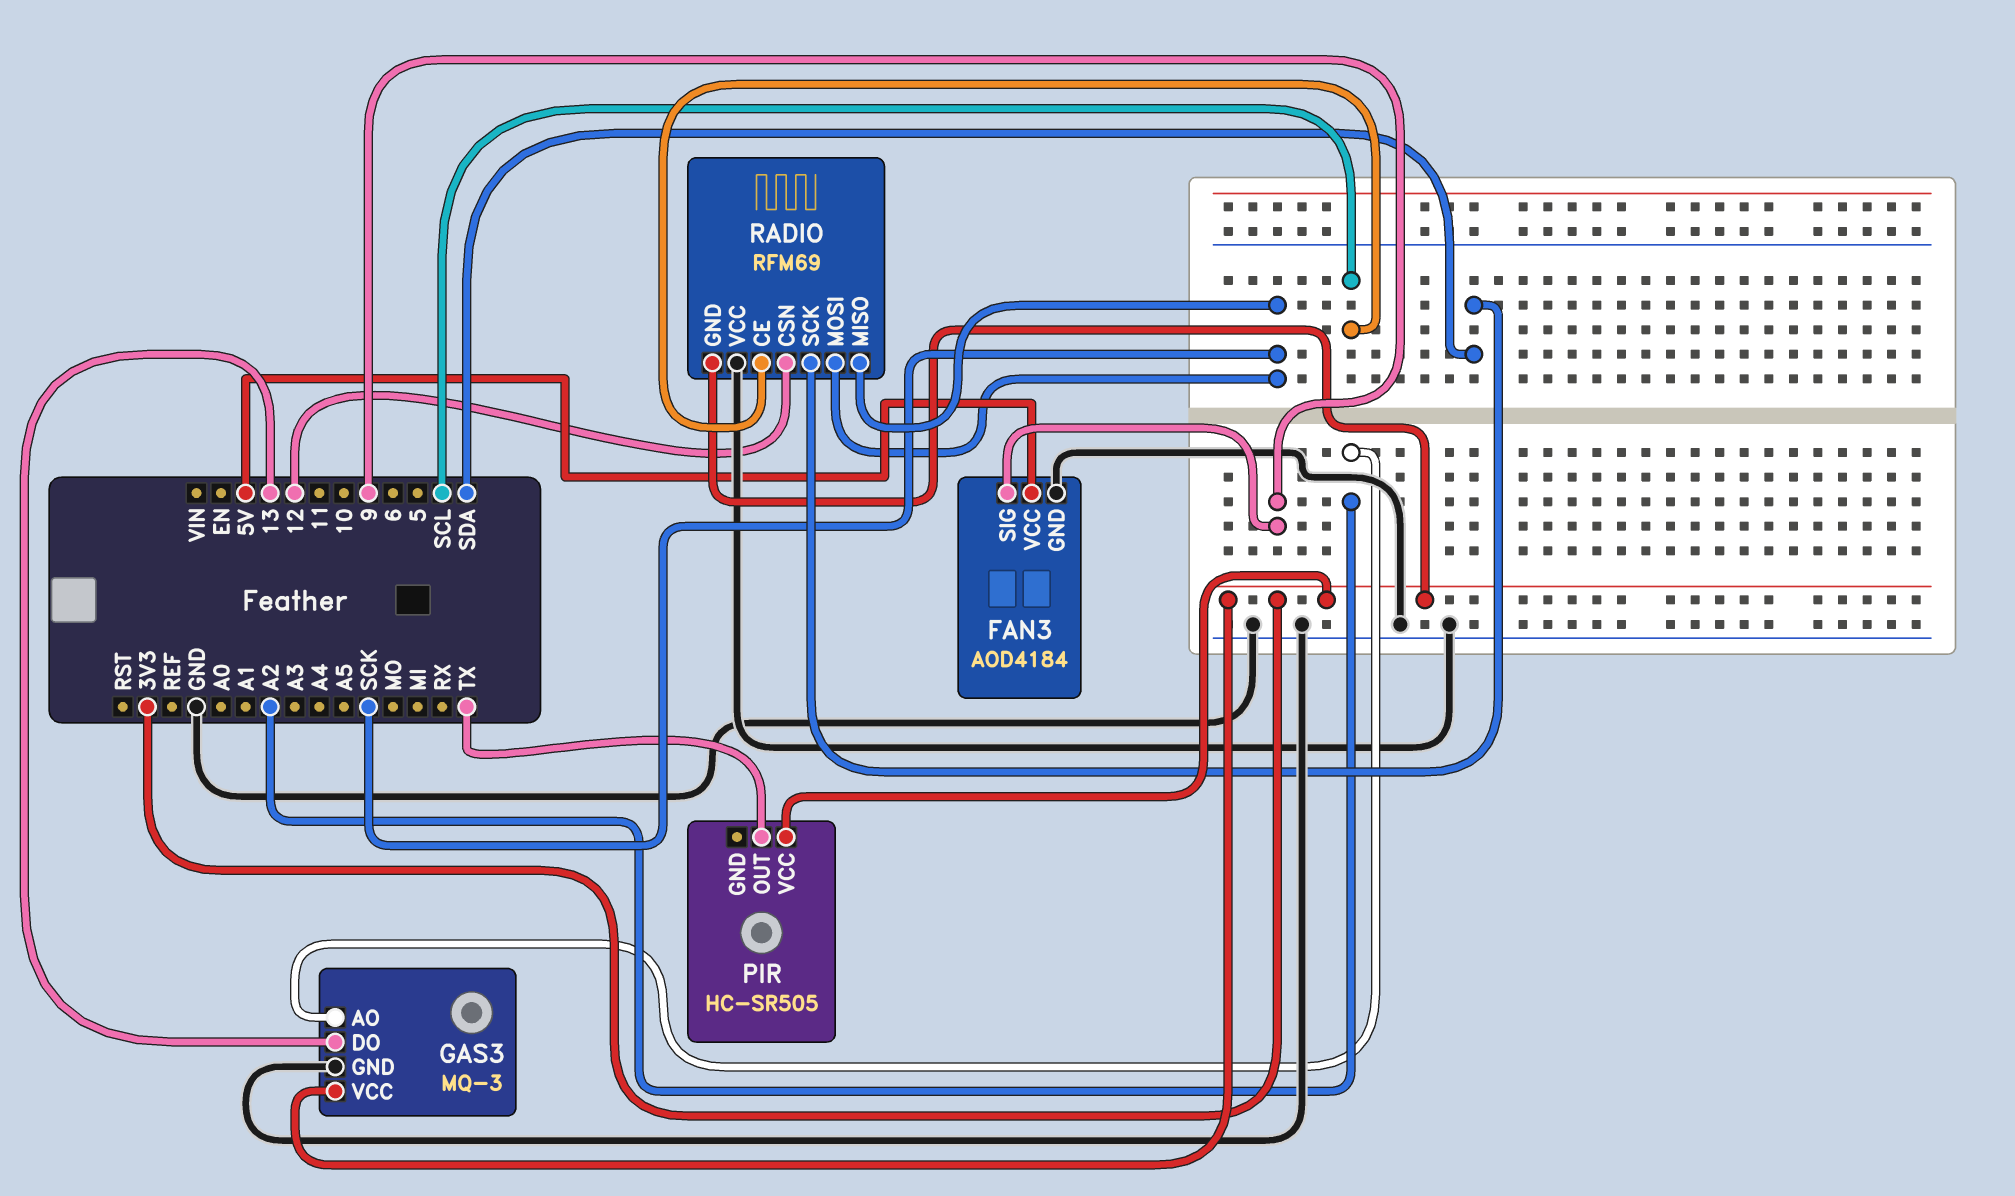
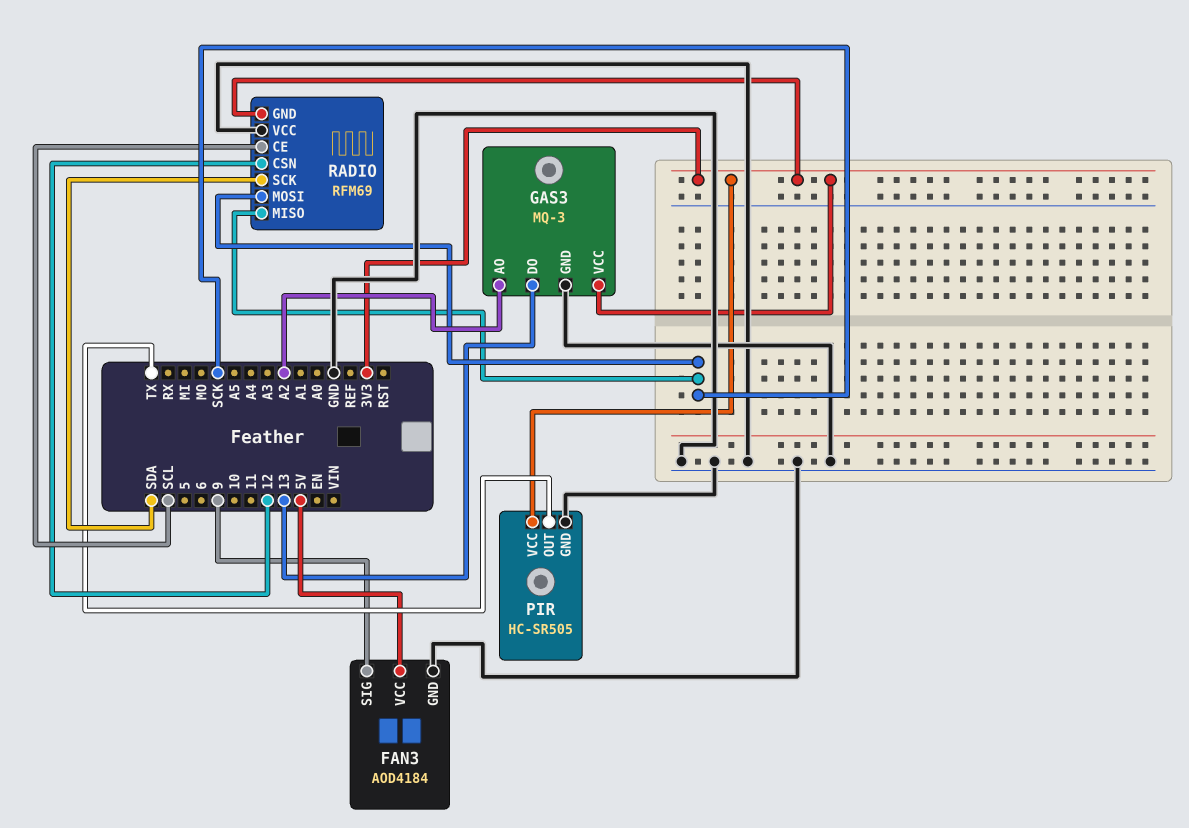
PIR pin GND: none -> GND

